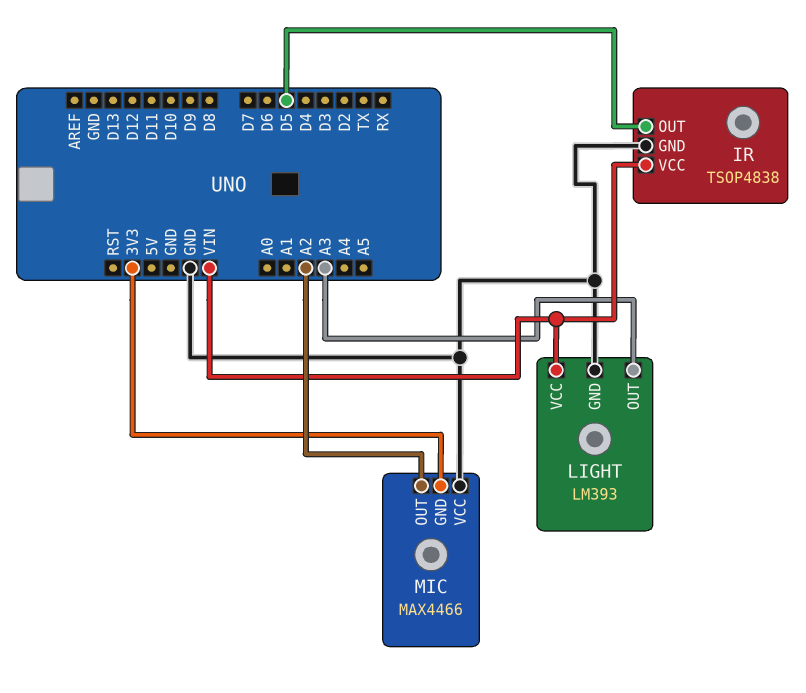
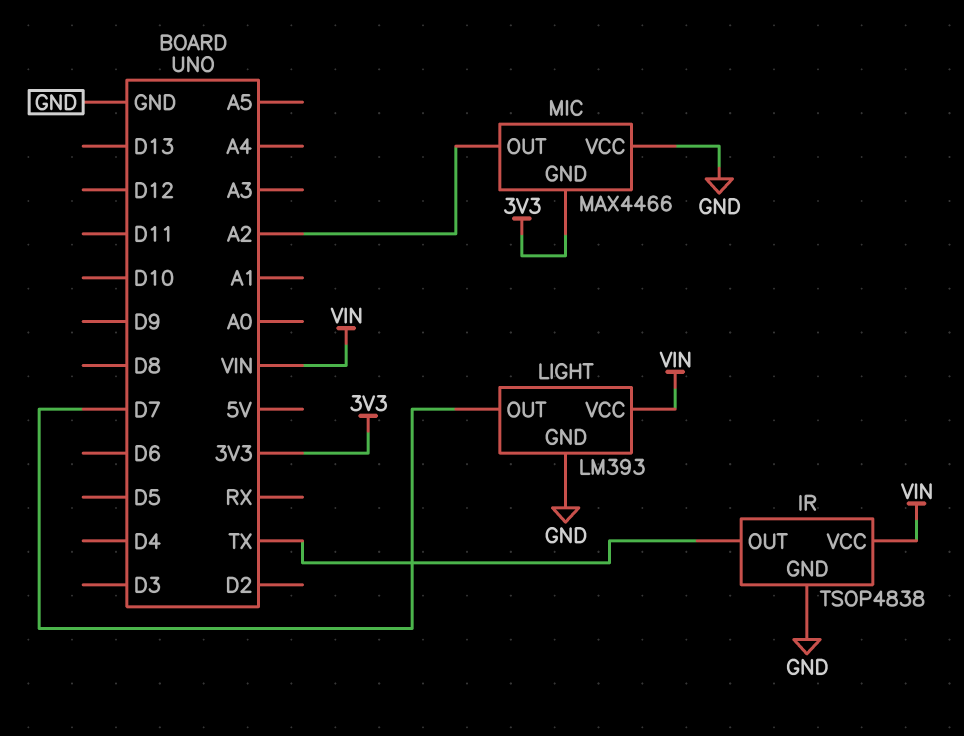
IR pin OUT: D5 -> TX
LIGHT pin OUT: A3 -> D7

